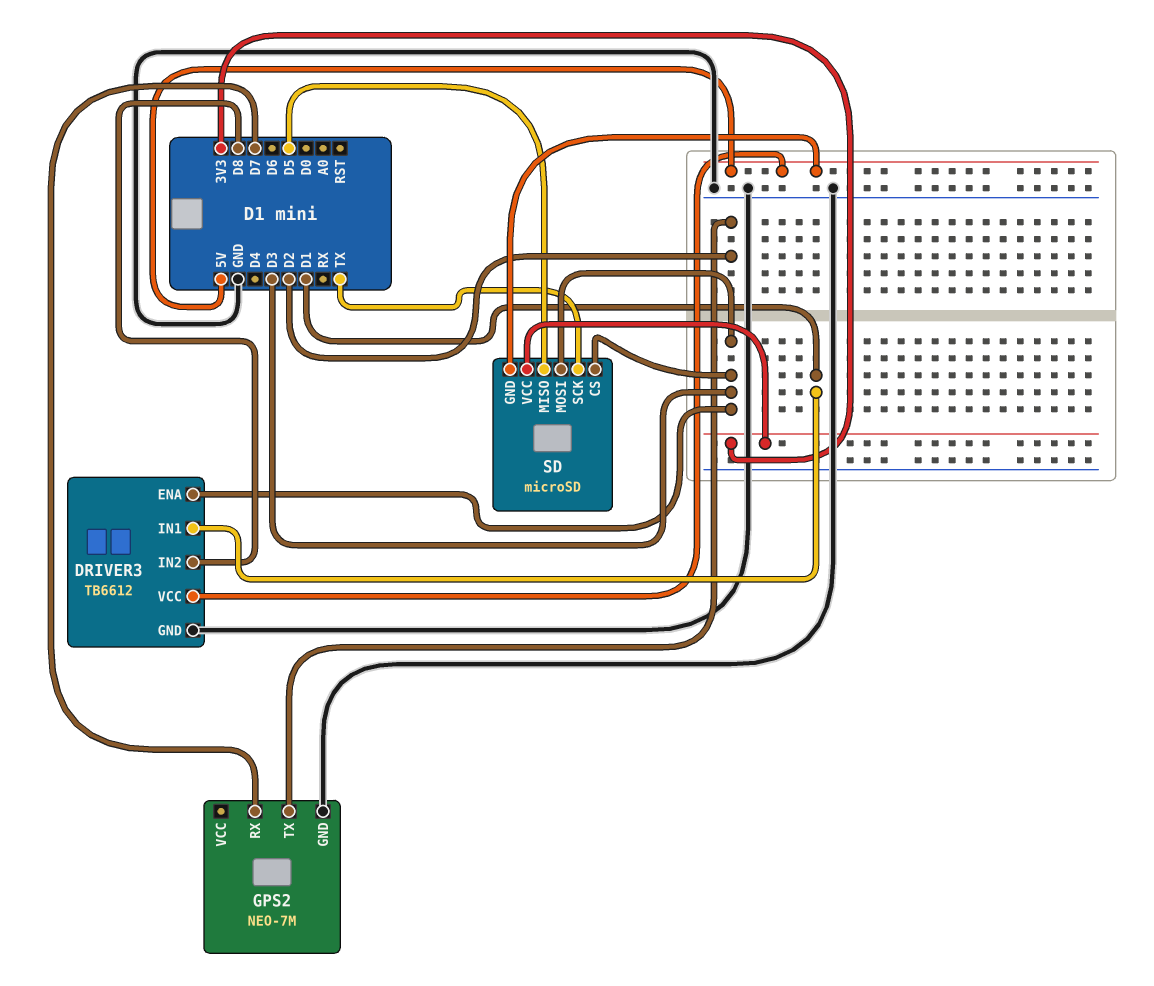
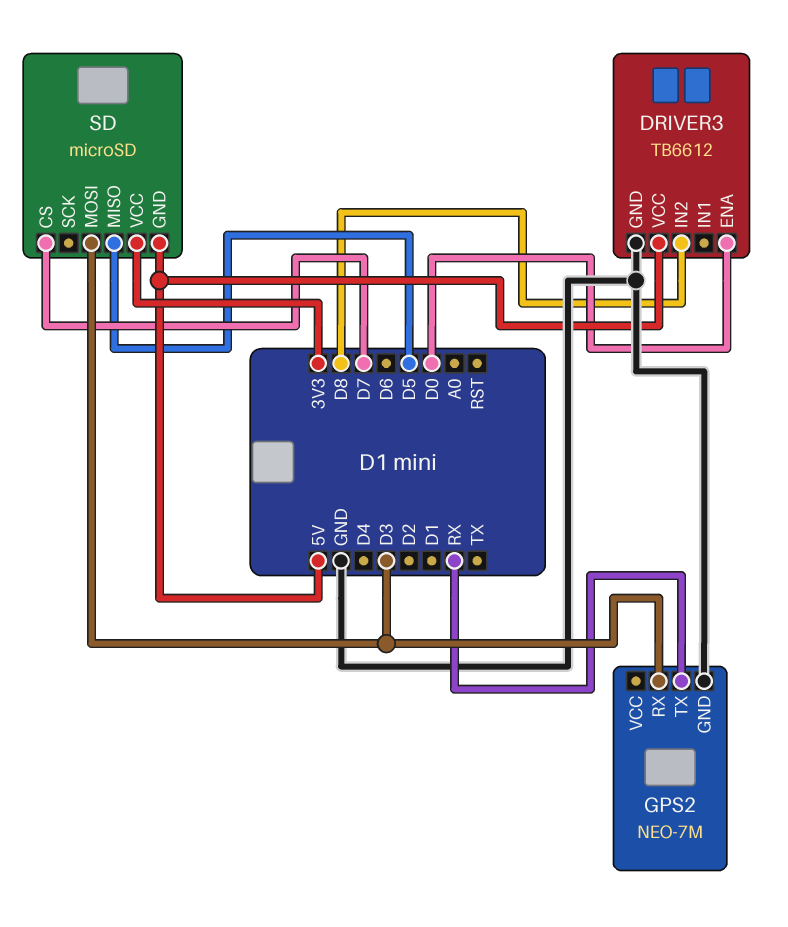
DRIVER3 pin ENA: D3 -> D0
DRIVER3 pin IN1: D1 -> none
GPS2 pin RX: D7 -> D3
GPS2 pin TX: D2 -> RX
SD pin CS: D3 -> D7
SD pin SCK: TX -> none

